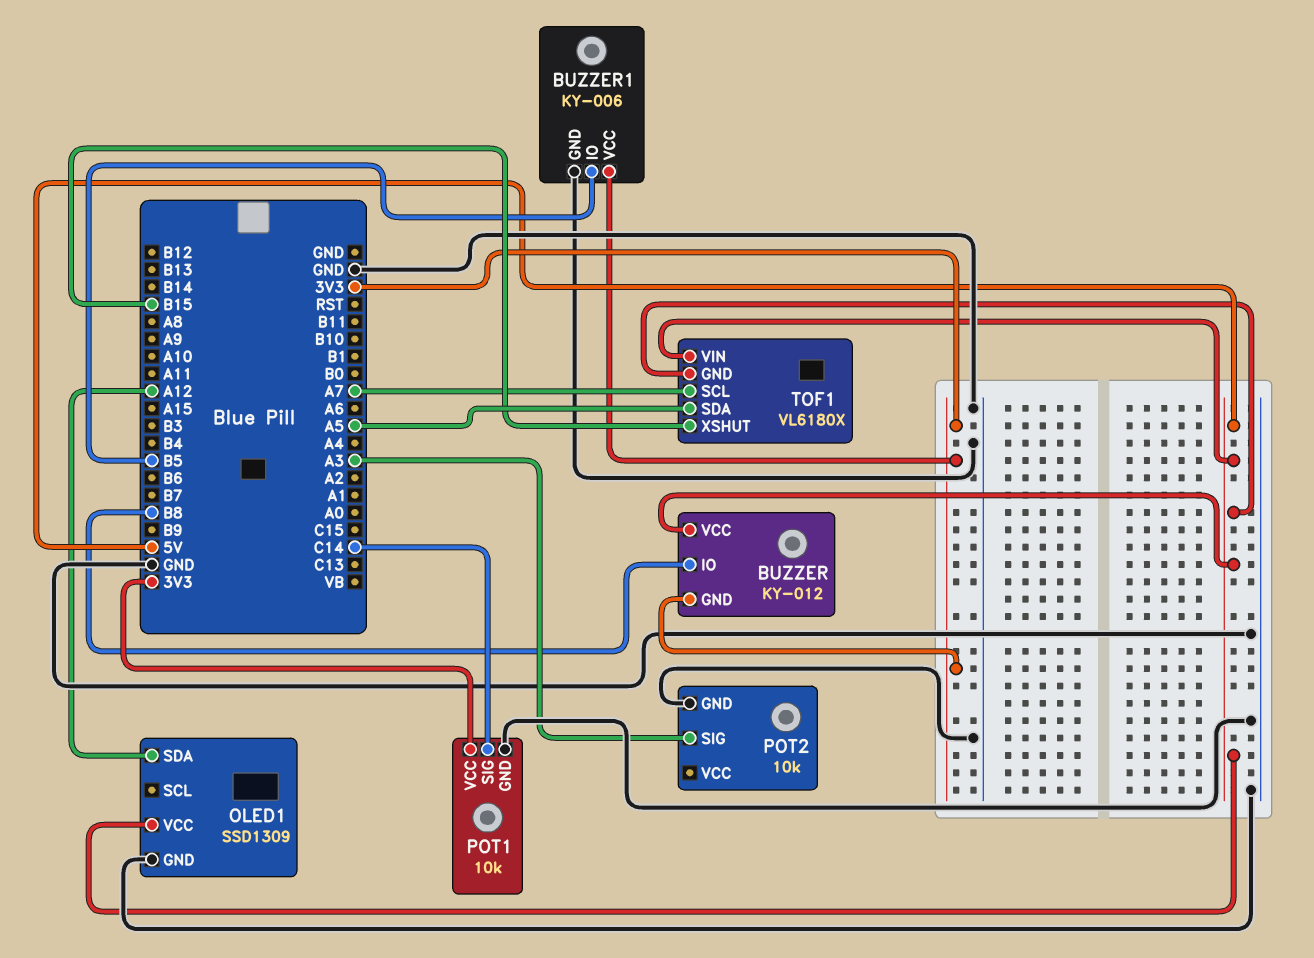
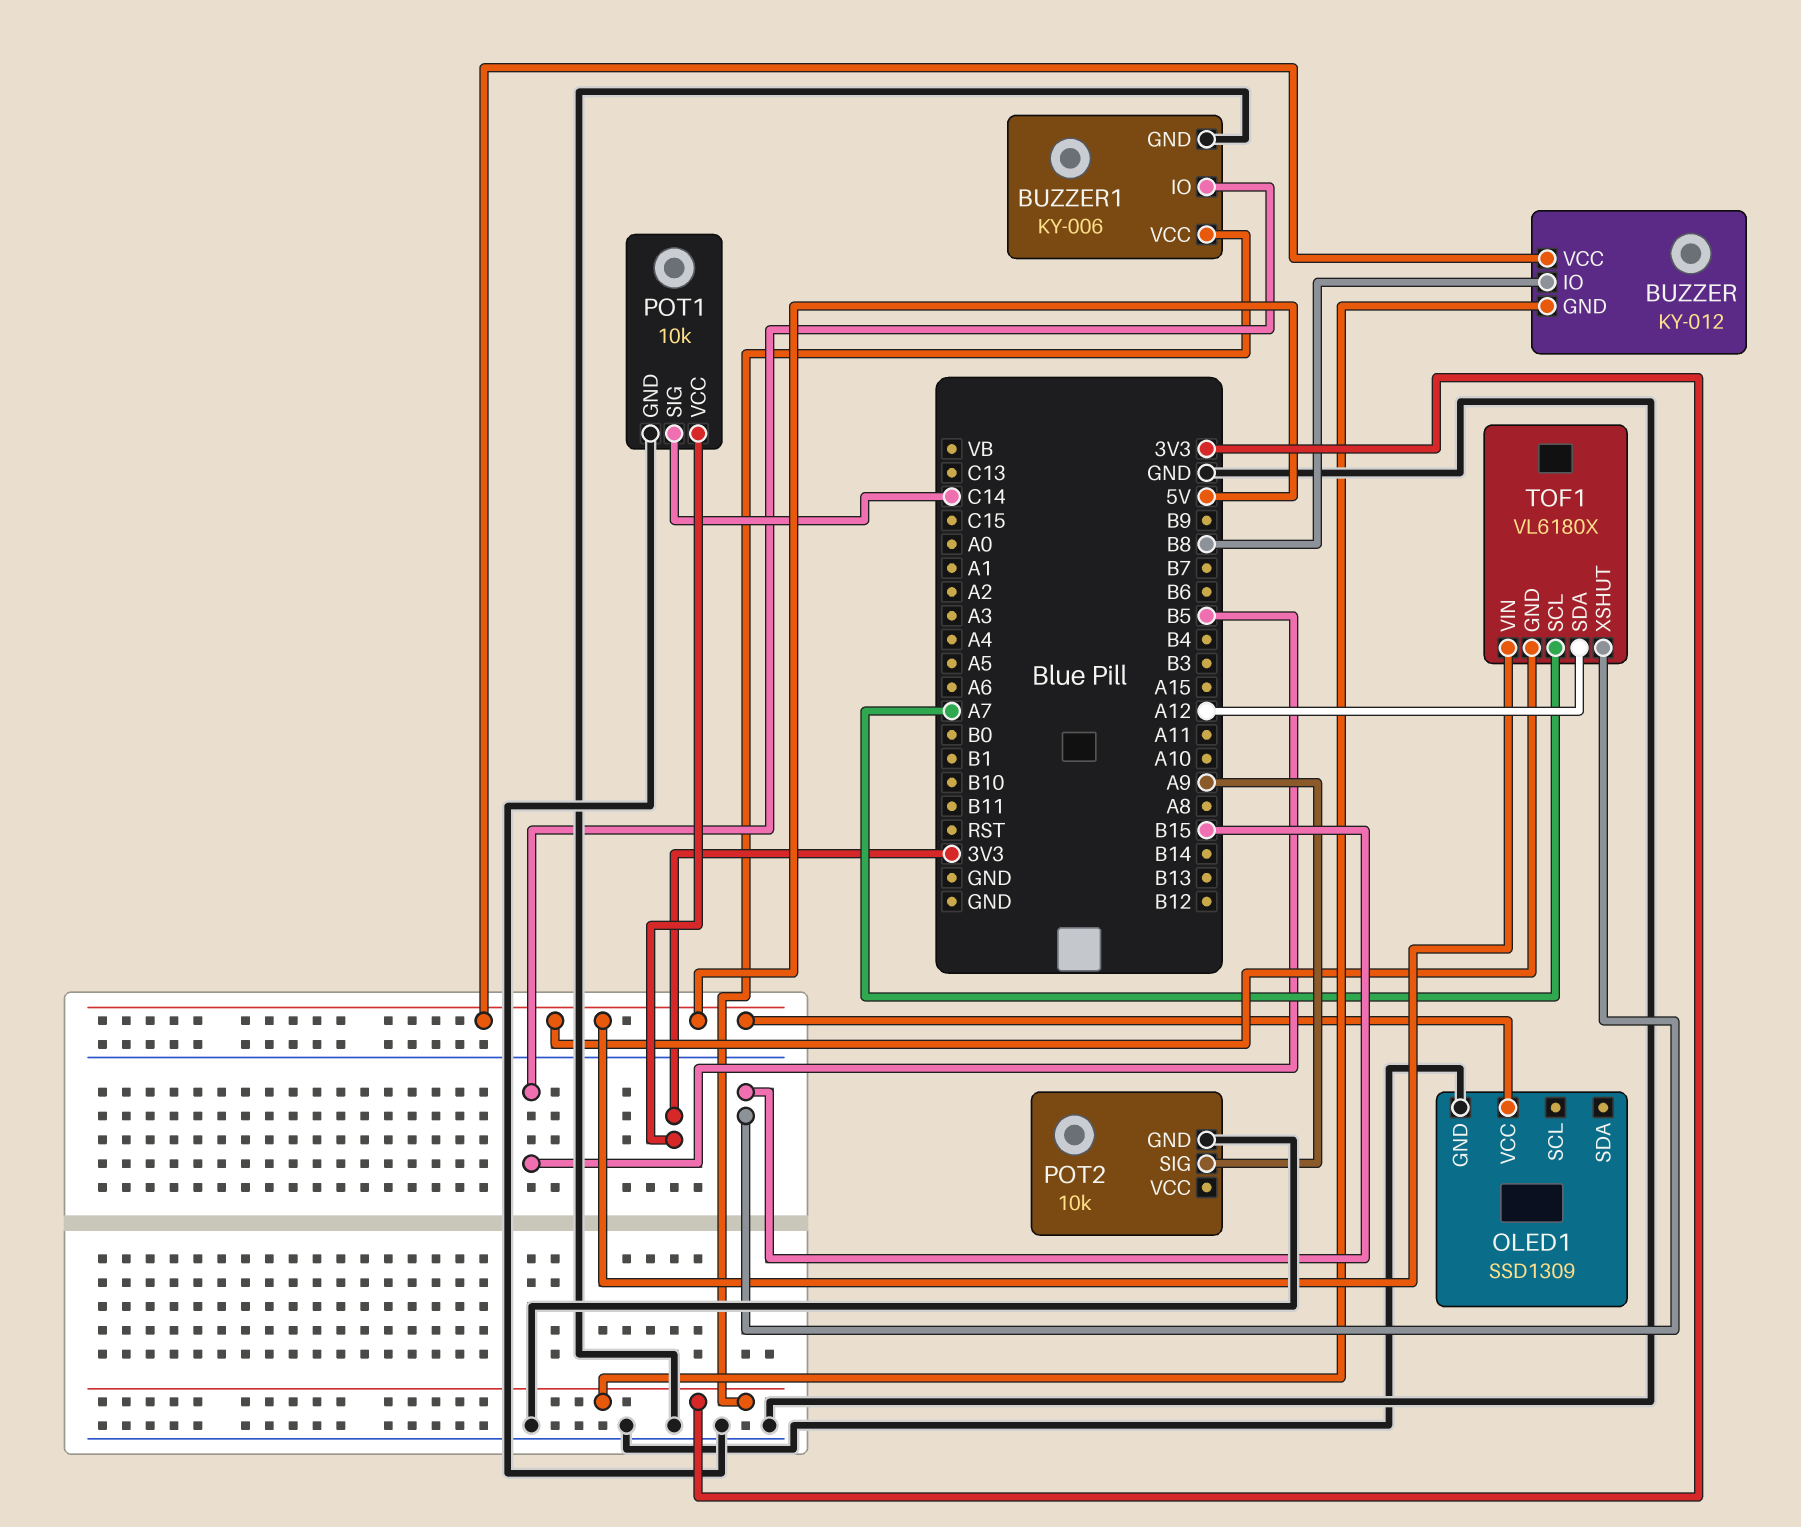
OLED1 pin SDA: A12 -> none
POT2 pin SIG: A3 -> A9
TOF1 pin SDA: A5 -> A12

